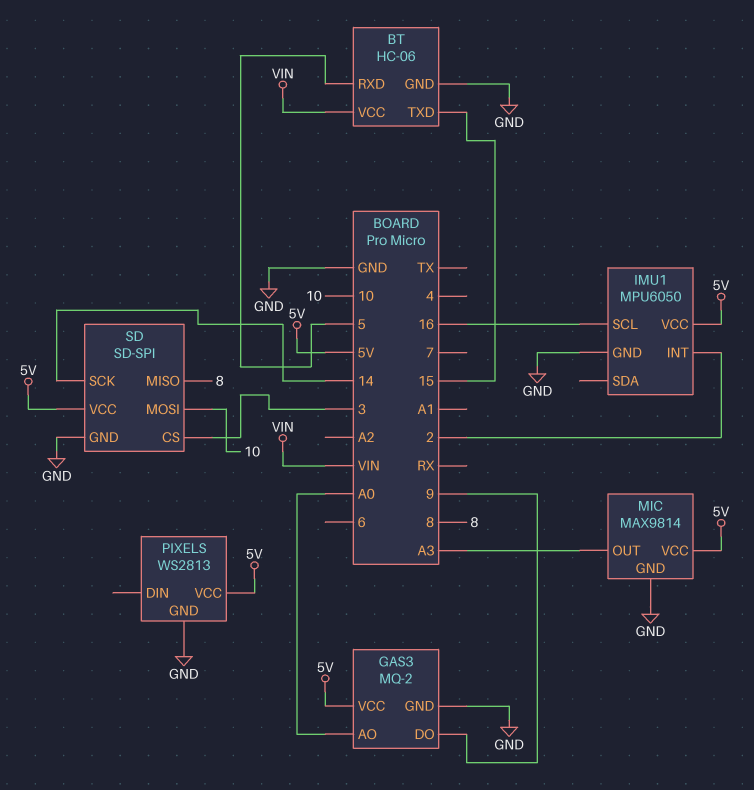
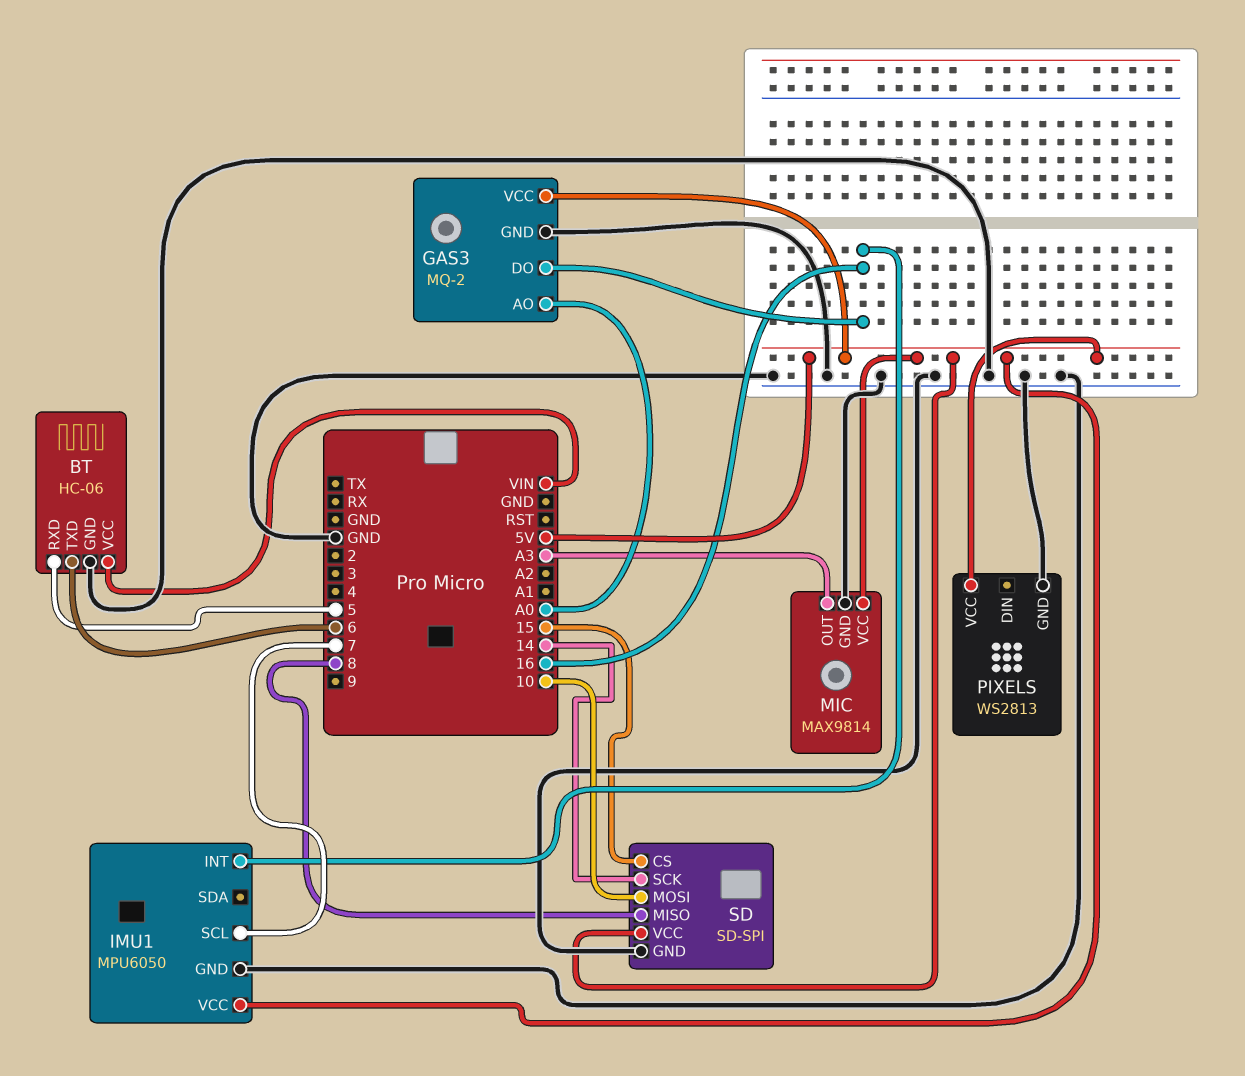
BT pin TXD: 15 -> 6
GAS3 pin DO: 9 -> 16
IMU1 pin INT: 2 -> 16
IMU1 pin SCL: 16 -> 7
SD pin CS: 3 -> 15

